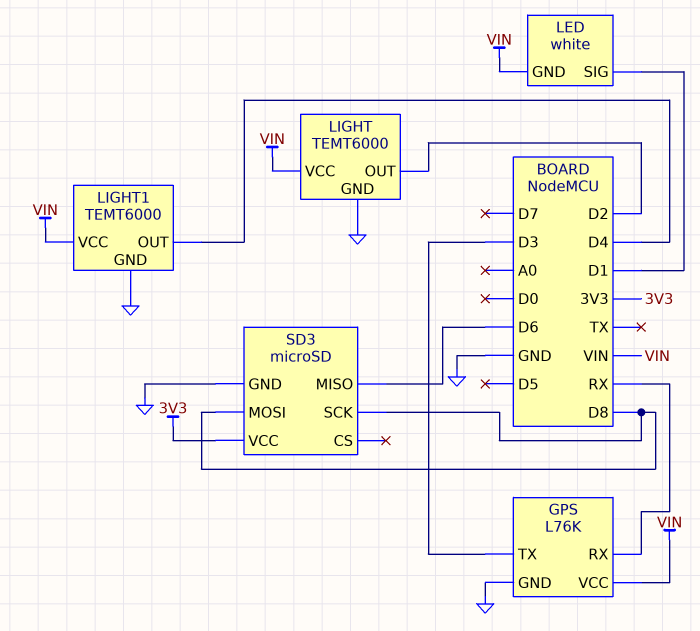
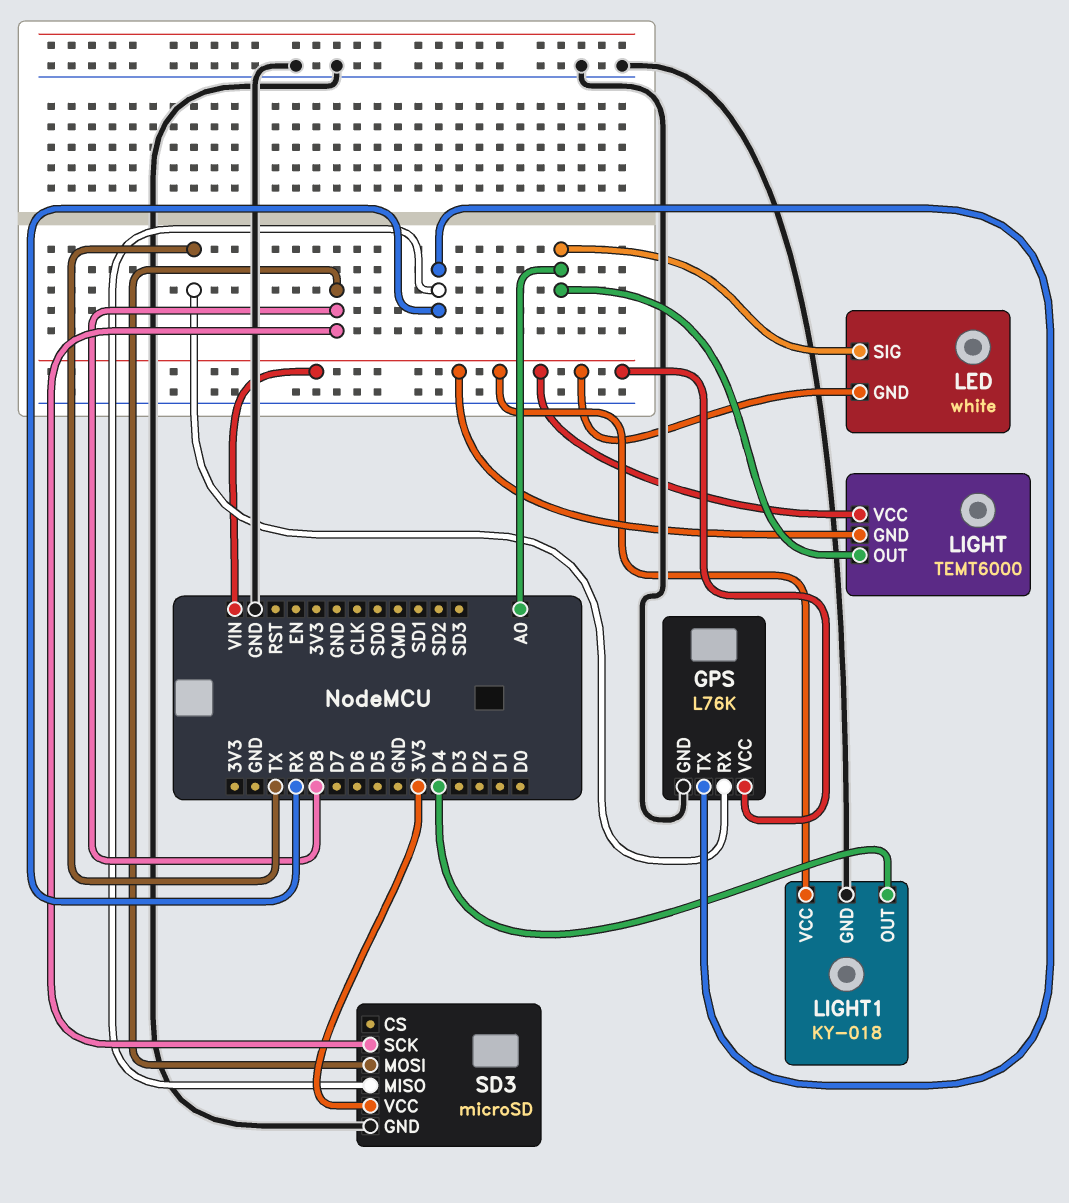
GPS pin RX: RX -> TX
GPS pin TX: D3 -> RX
LED pin SIG: D1 -> A0
LIGHT pin GND: GND -> VIN
LIGHT pin OUT: D2 -> A0
LIGHT1: TEMT6000 -> KY-018
SD3 pin MISO: D6 -> RX

